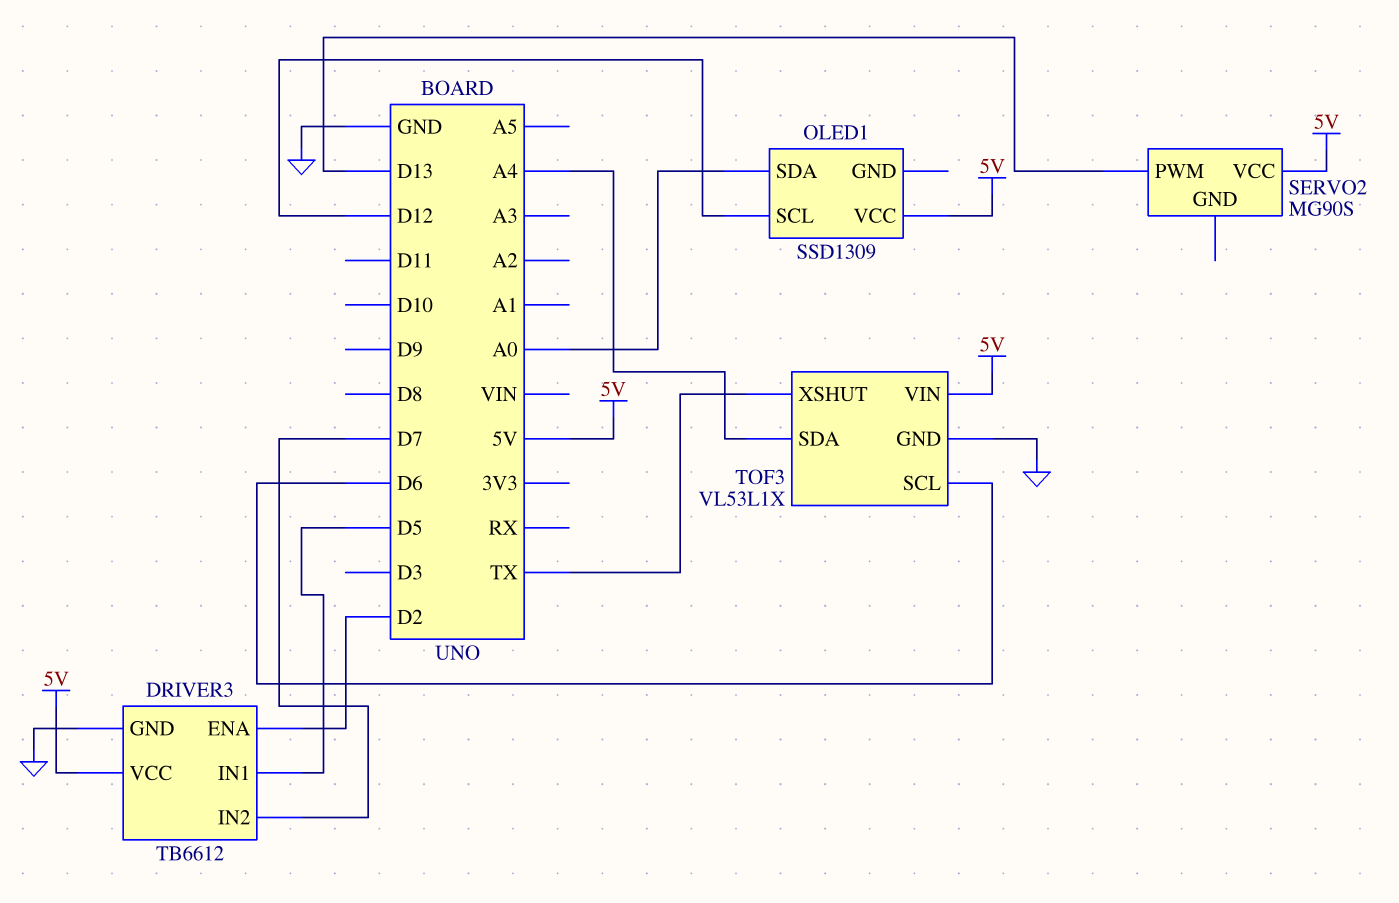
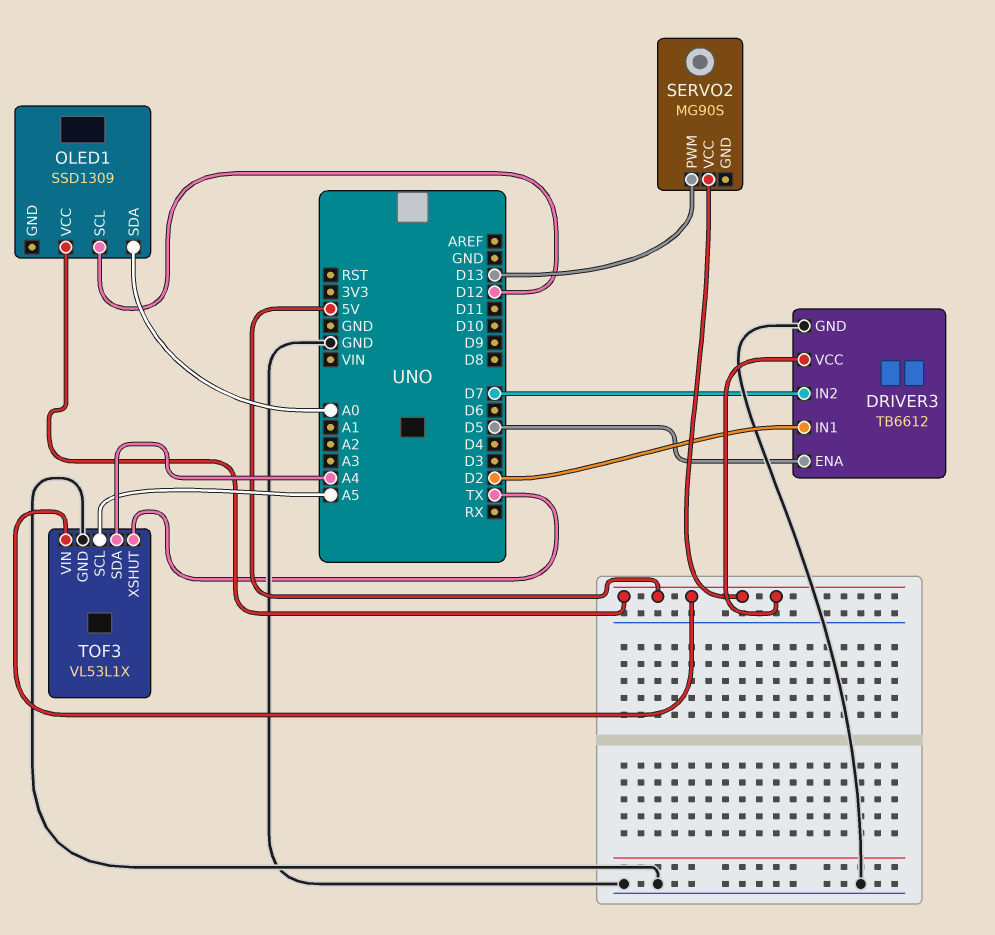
DRIVER3 pin ENA: D2 -> D5
DRIVER3 pin IN1: D5 -> D2
TOF3 pin SCL: D6 -> A5

